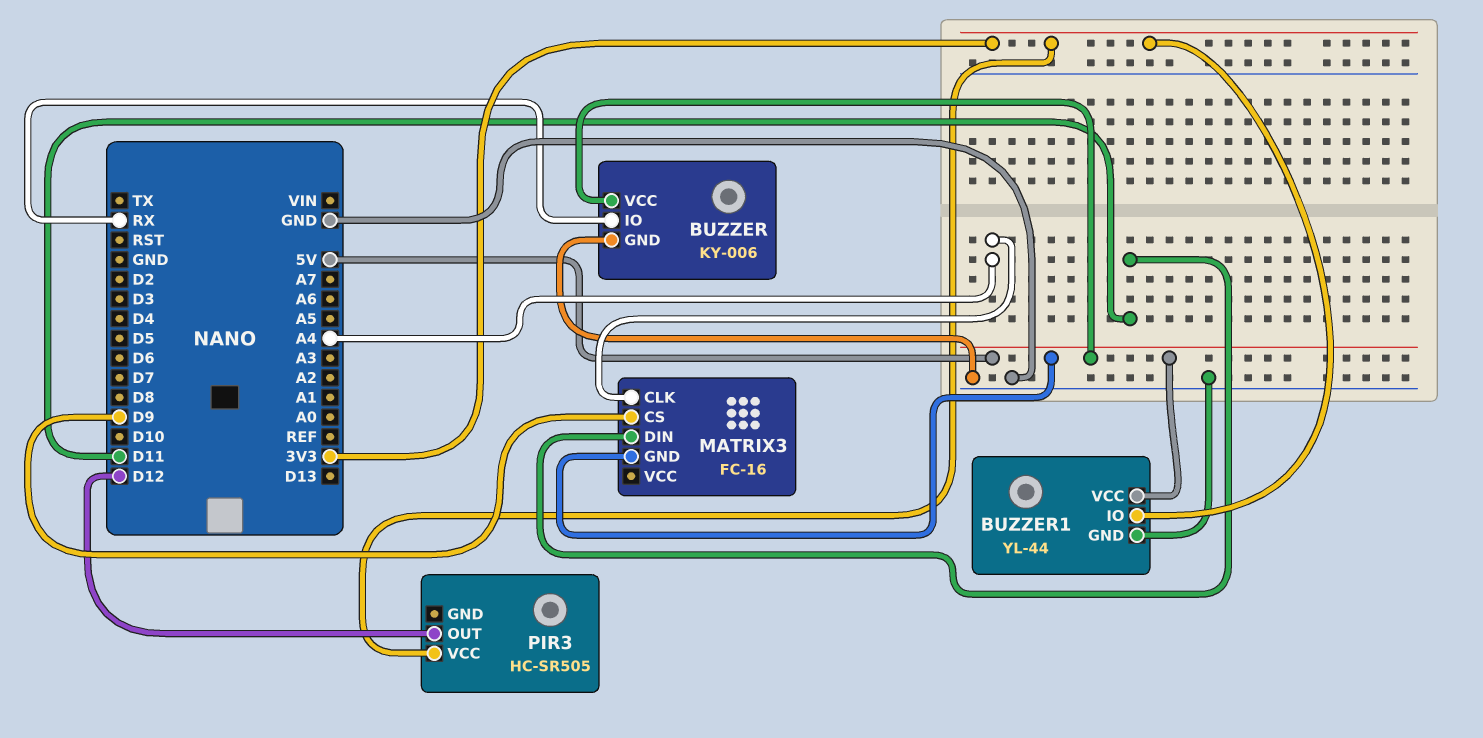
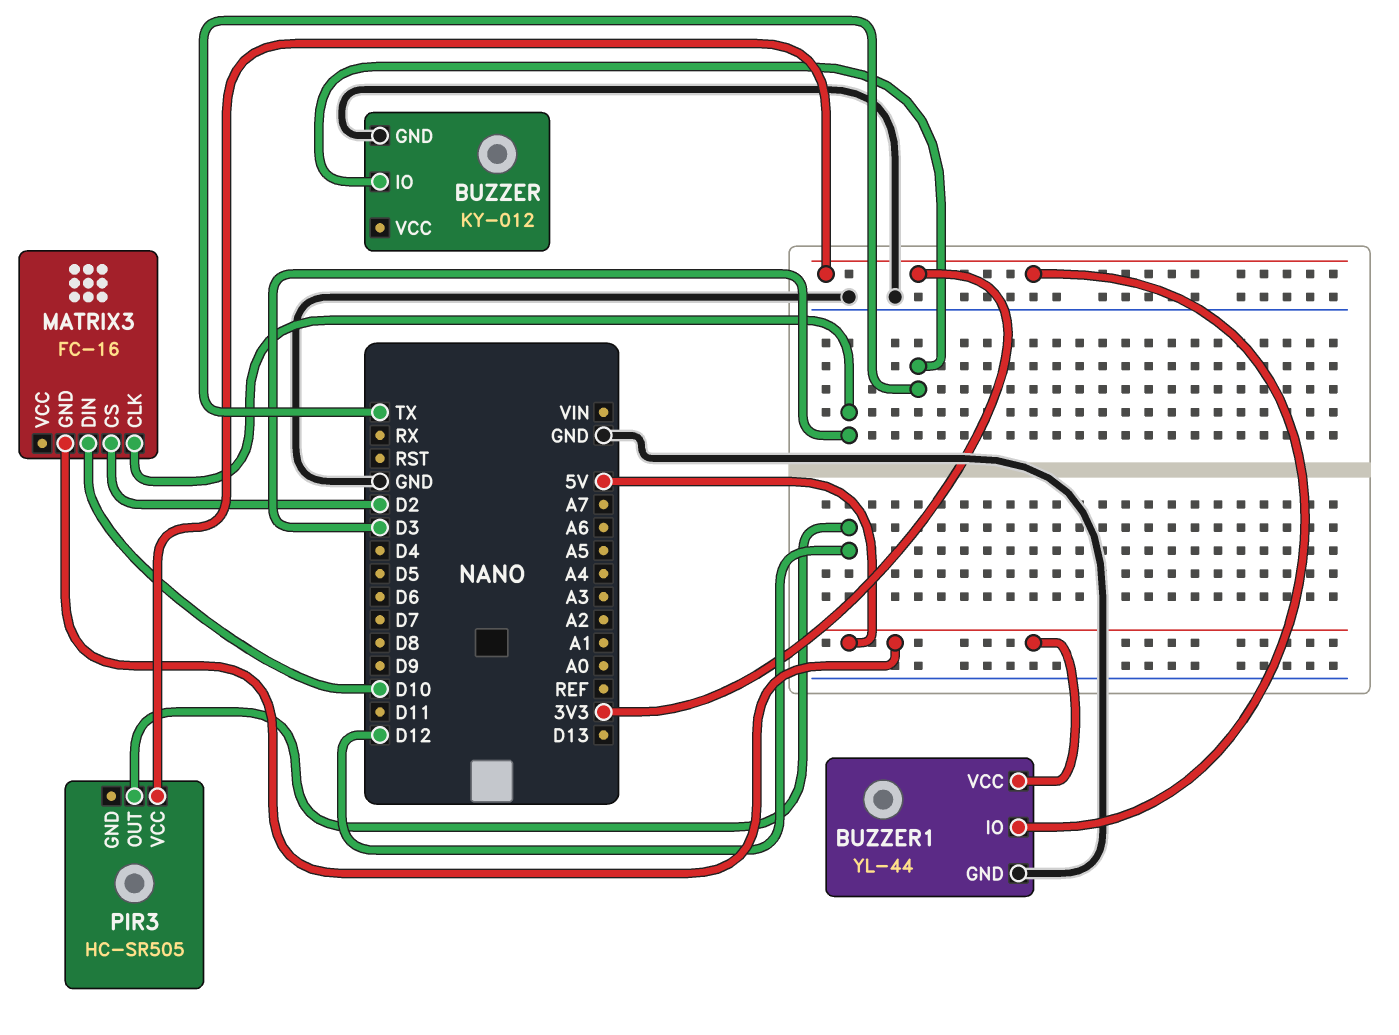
BUZZER: KY-006 -> KY-012
BUZZER pin IO: RX -> TX
BUZZER pin VCC: 5V -> none
MATRIX3 pin CLK: A4 -> D3
MATRIX3 pin CS: D9 -> D2
MATRIX3 pin DIN: D11 -> D10

